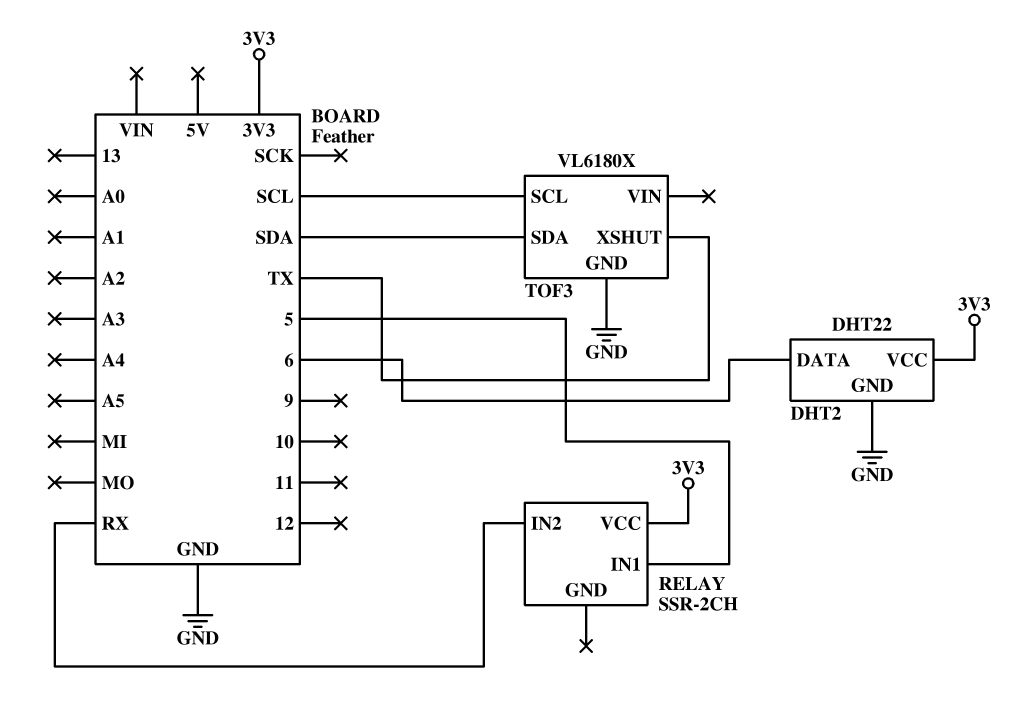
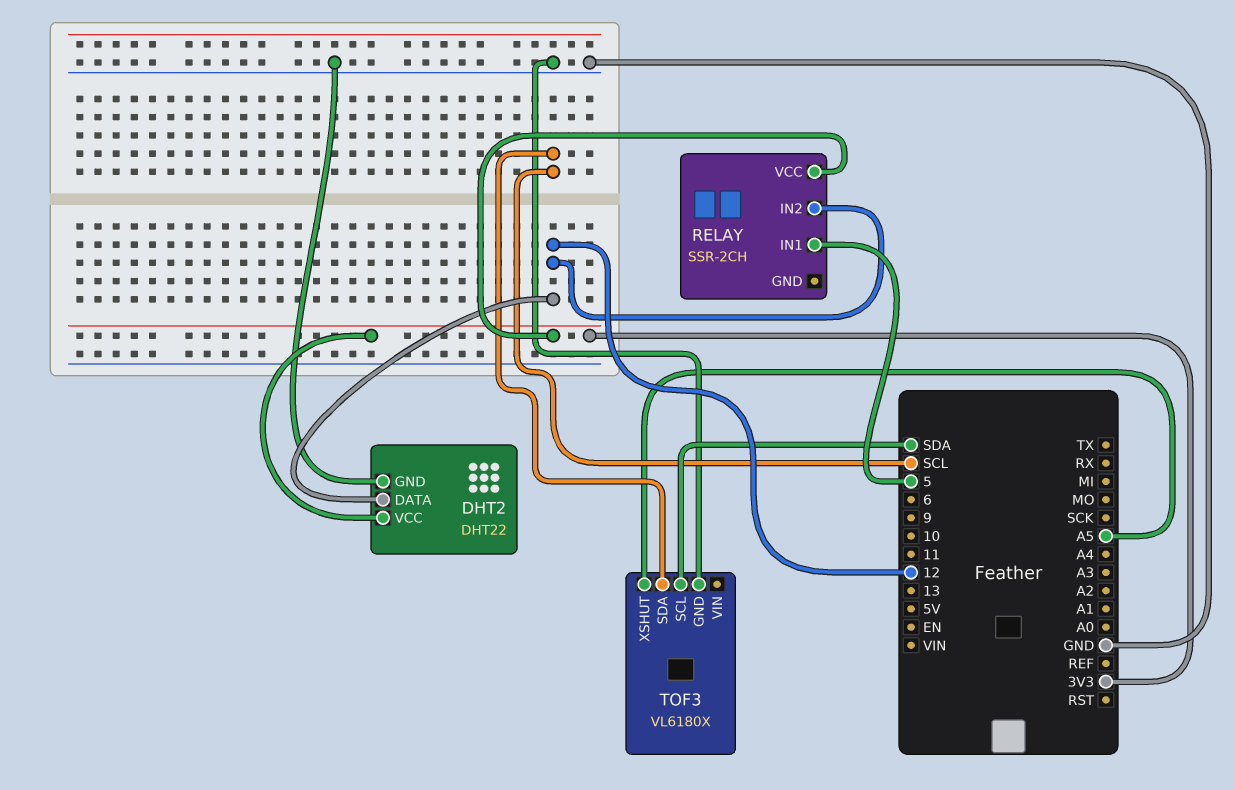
DHT2 pin DATA: 6 -> 12
RELAY pin IN2: RX -> 12
TOF3 pin SCL: SCL -> SDA
TOF3 pin SDA: SDA -> SCL
TOF3 pin XSHUT: TX -> A5

